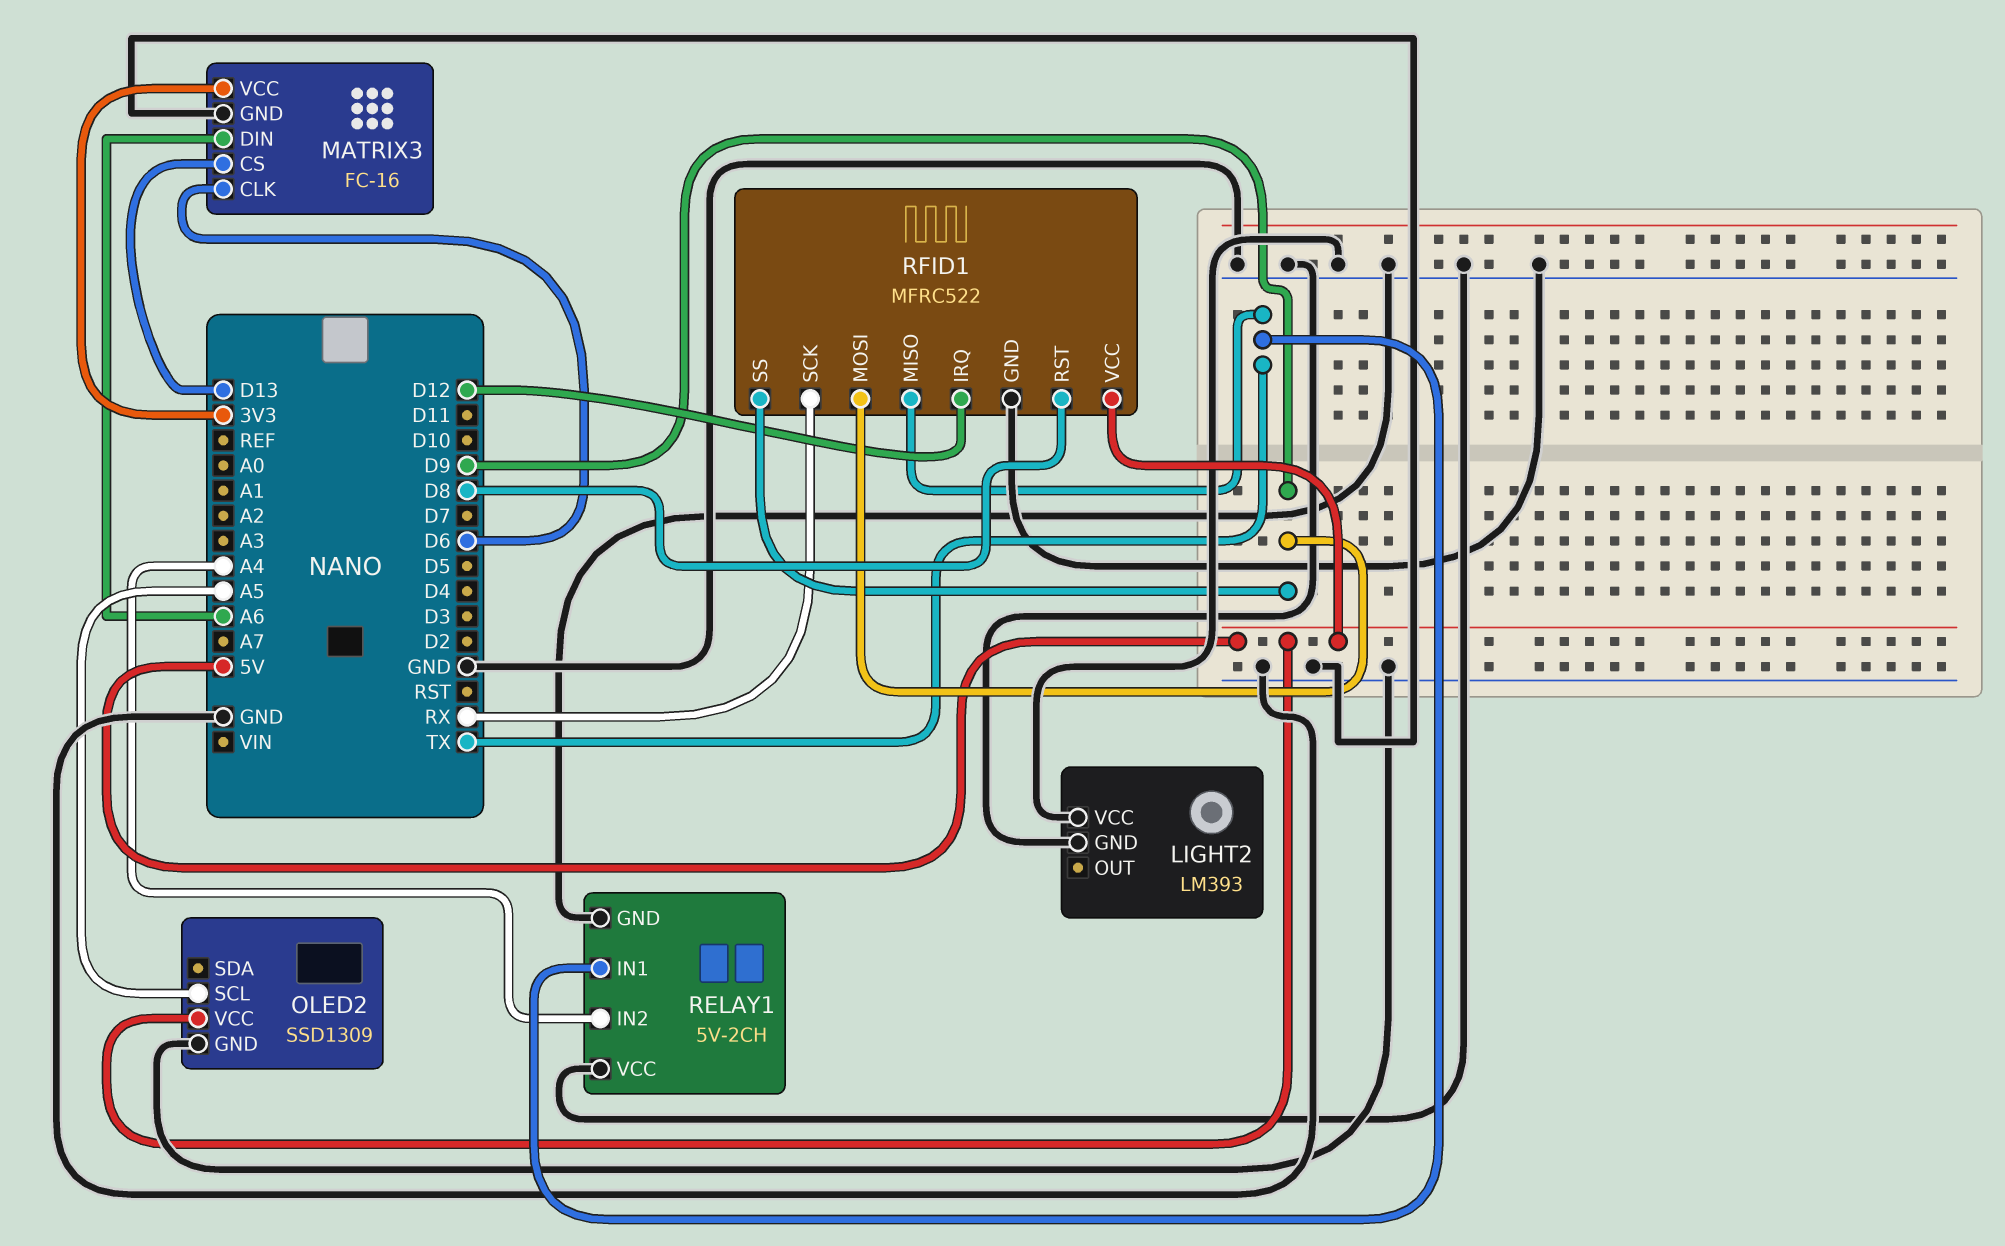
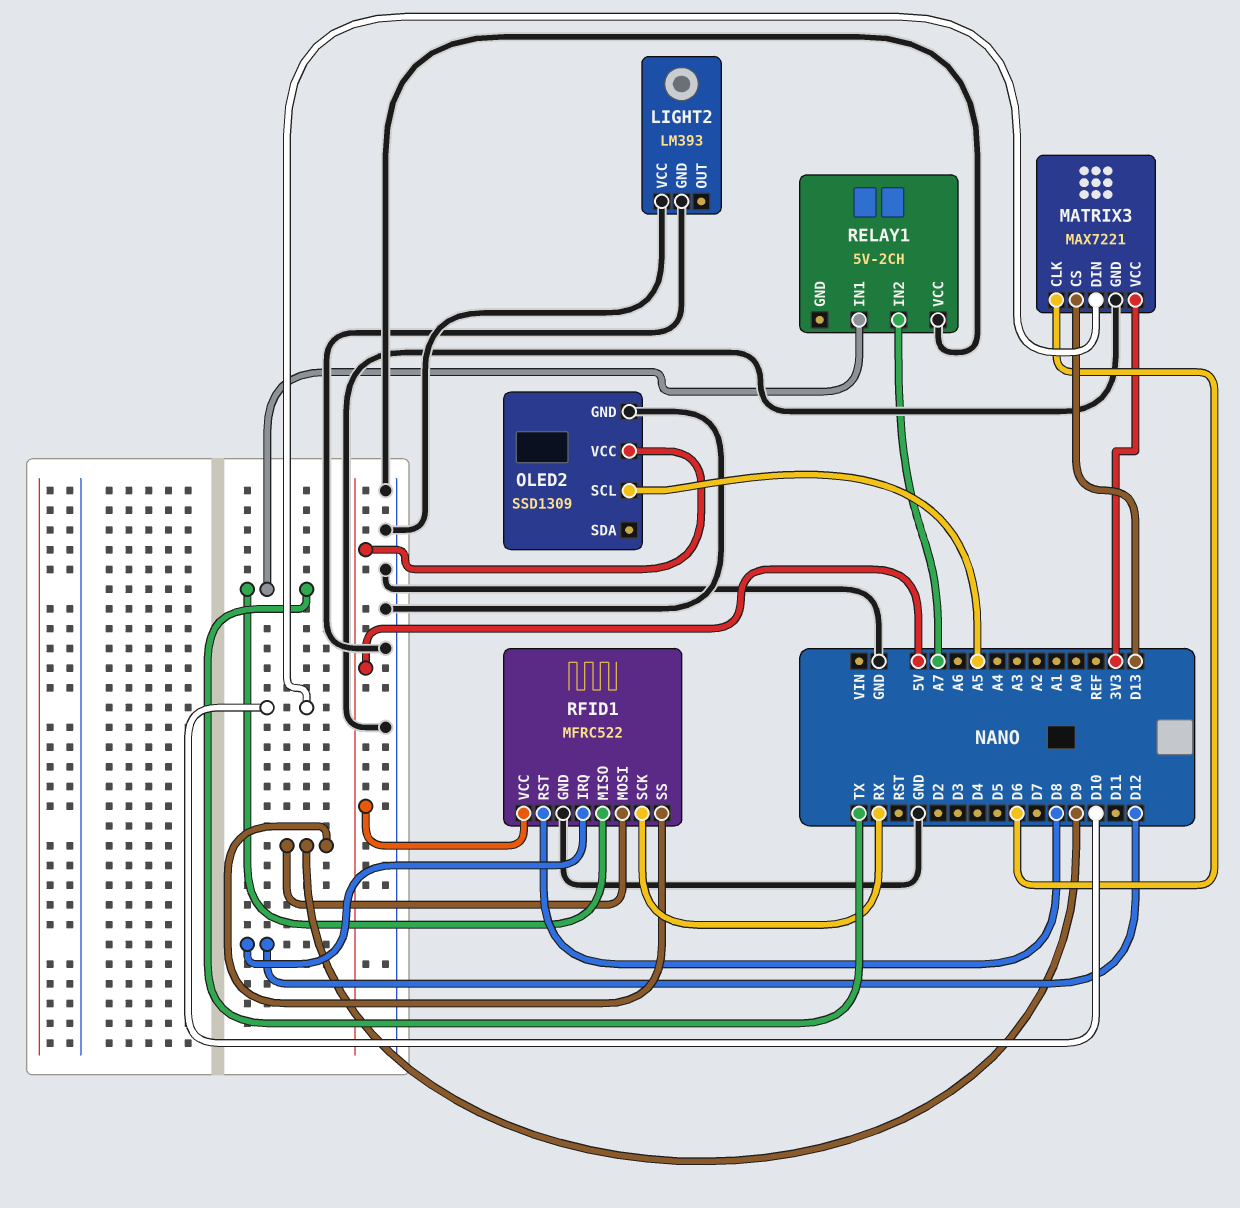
MATRIX3: FC-16 -> MAX7221
MATRIX3 pin DIN: A6 -> D10
RELAY1 pin GND: GND -> none
RELAY1 pin IN2: A4 -> A7

